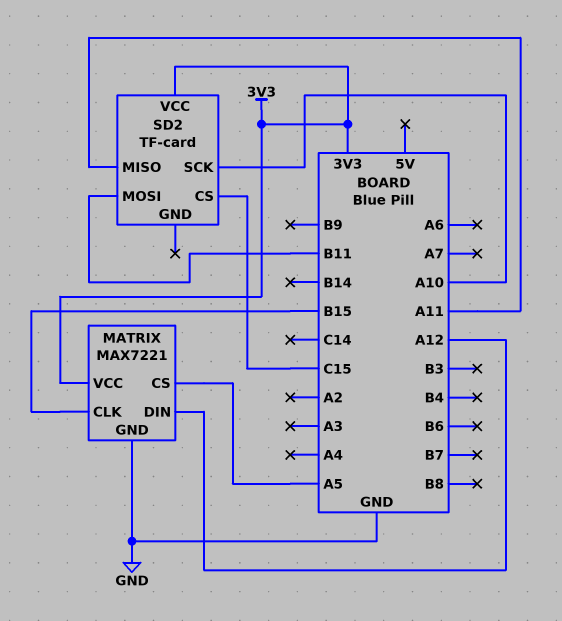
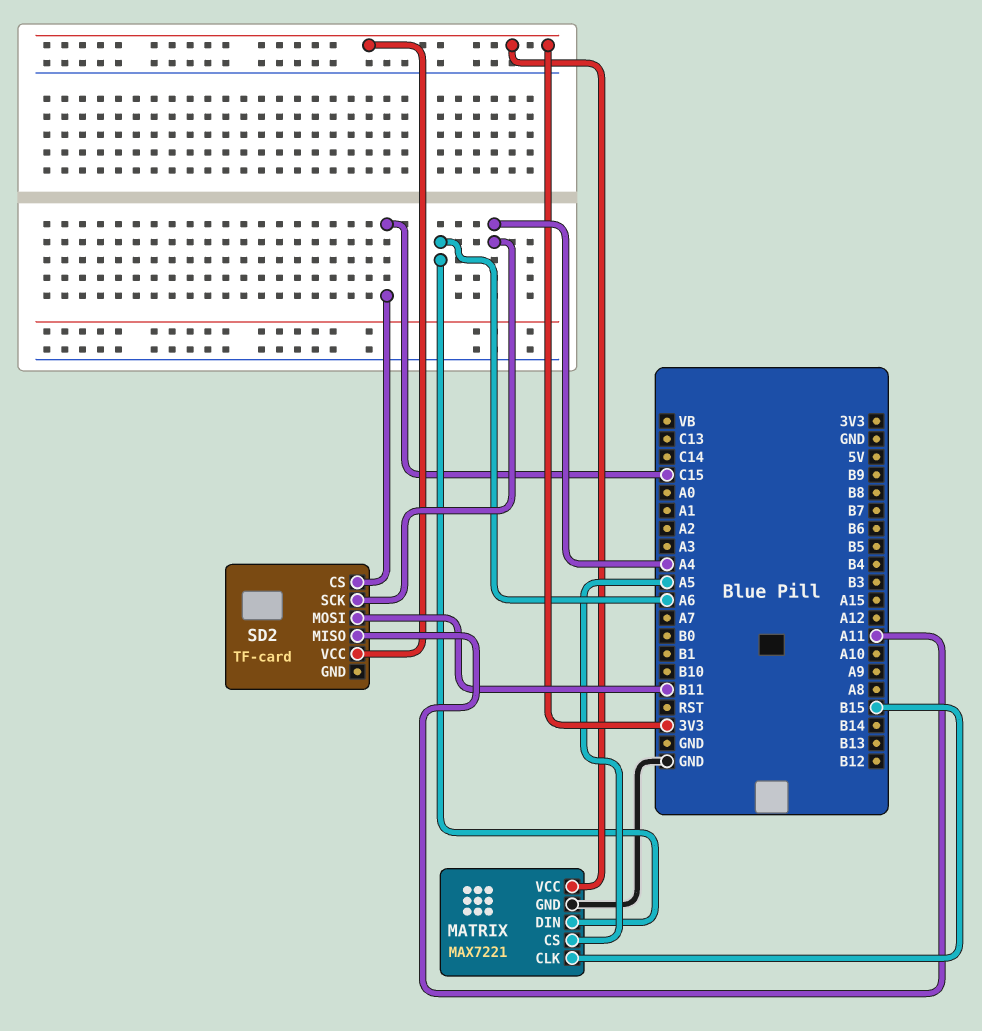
MATRIX pin DIN: A12 -> A6
SD2 pin SCK: A10 -> A4

